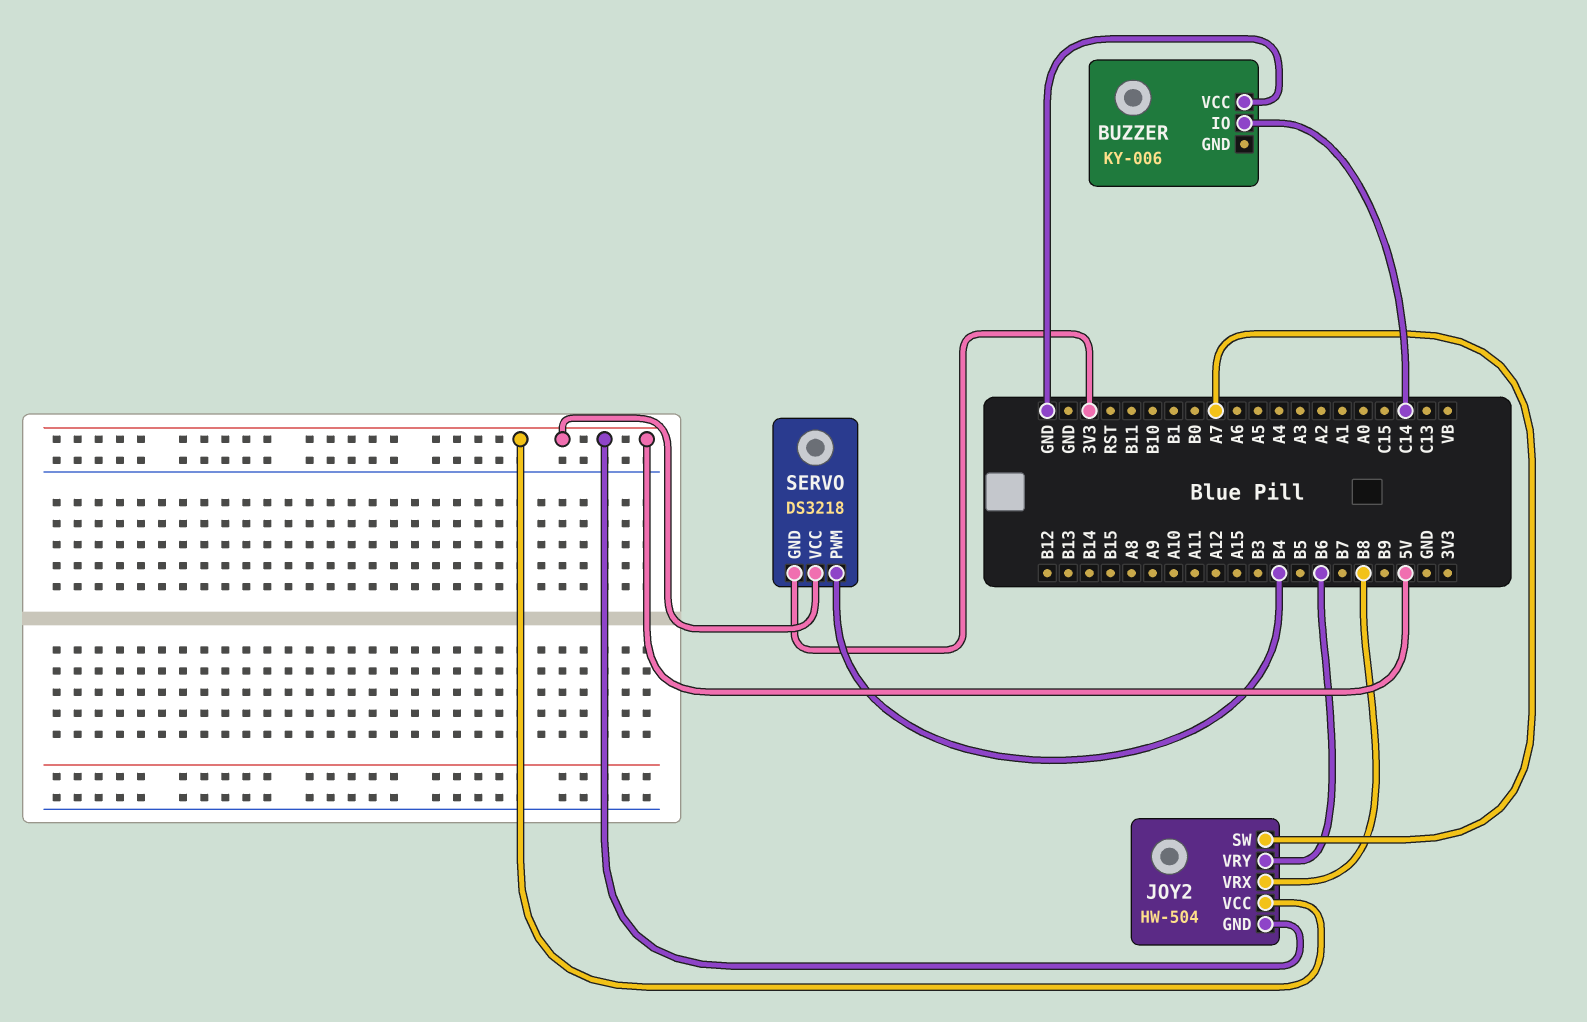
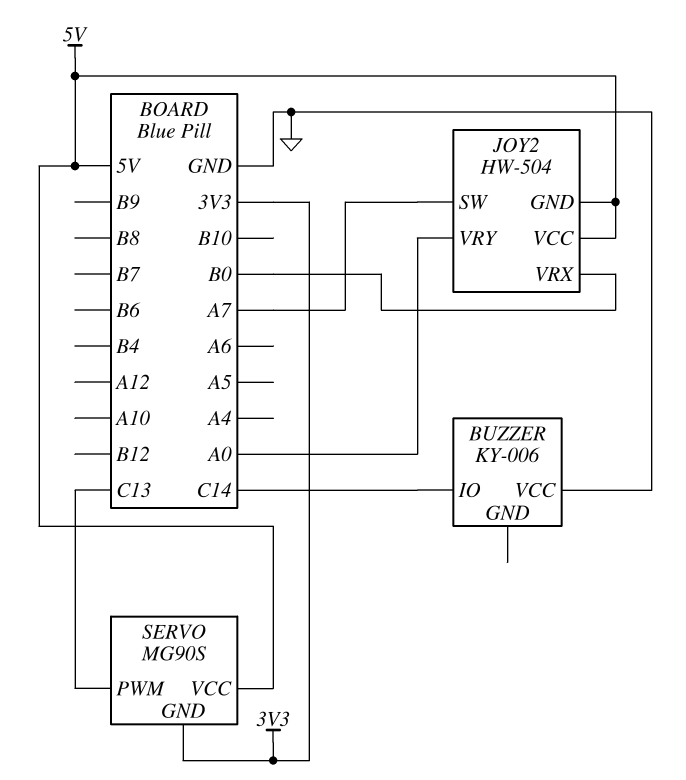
JOY2 pin VRX: B8 -> B0
JOY2 pin VRY: B6 -> A0
SERVO: DS3218 -> MG90S
SERVO pin PWM: B4 -> C13

